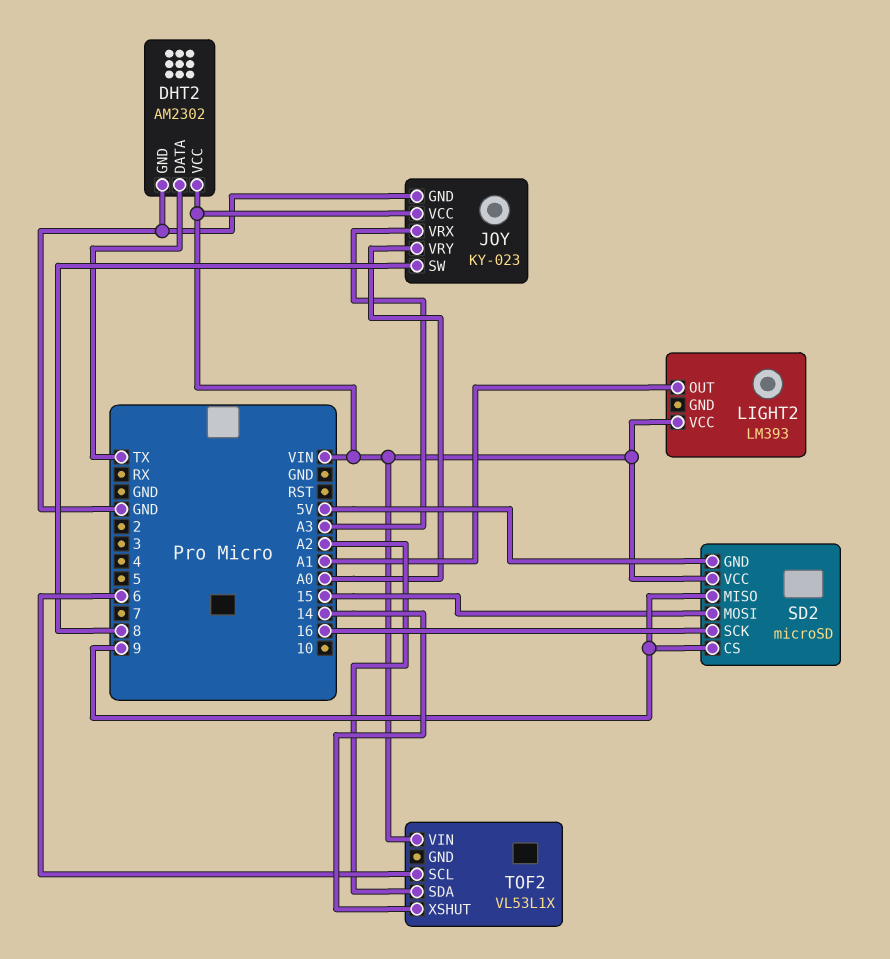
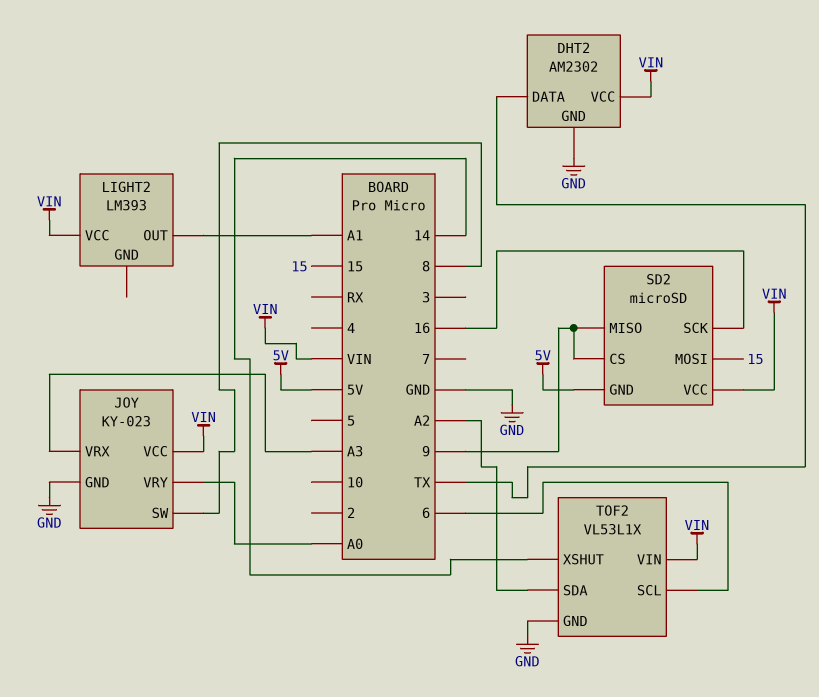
TOF2 pin GND: none -> GND

